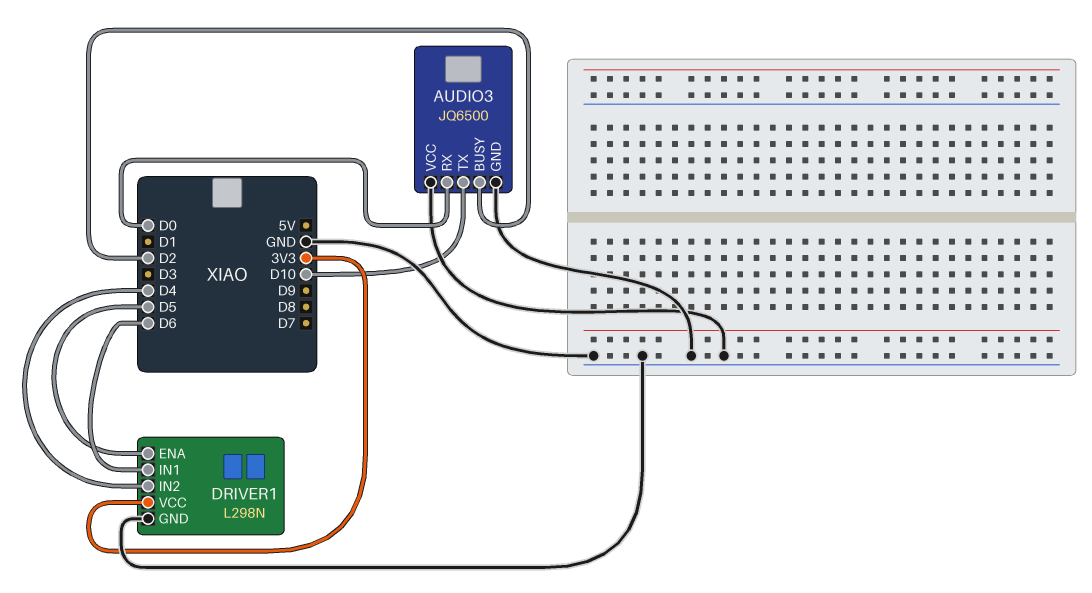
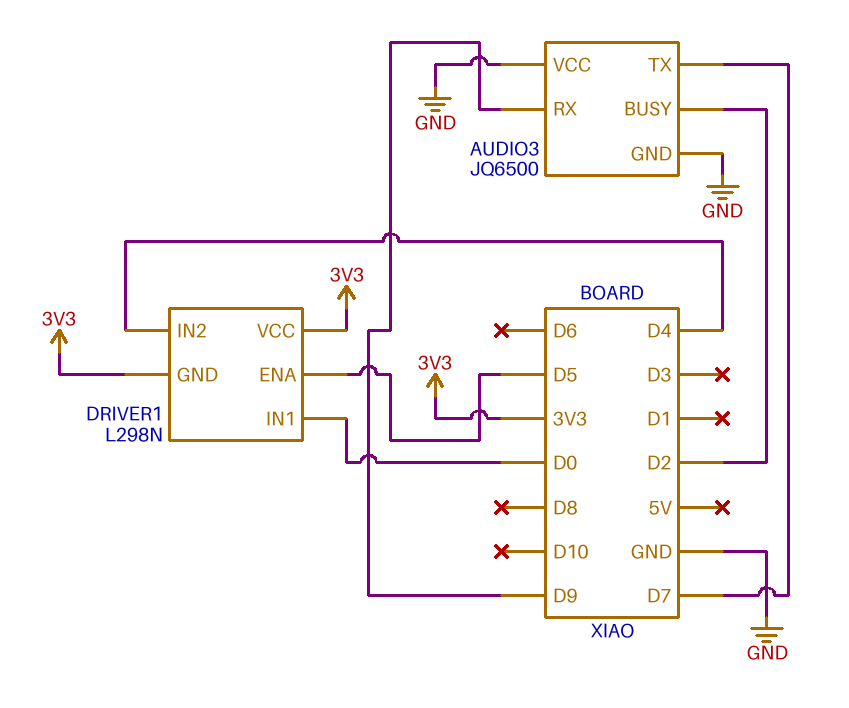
AUDIO3 pin RX: D0 -> D9
AUDIO3 pin TX: D10 -> D7
DRIVER1 pin GND: GND -> 3V3
DRIVER1 pin IN1: D6 -> D0

